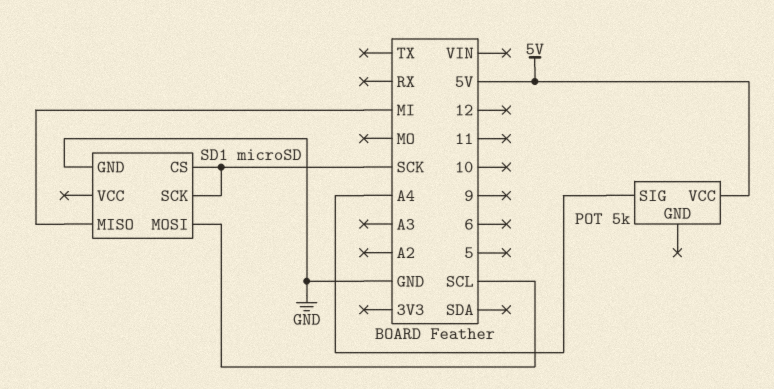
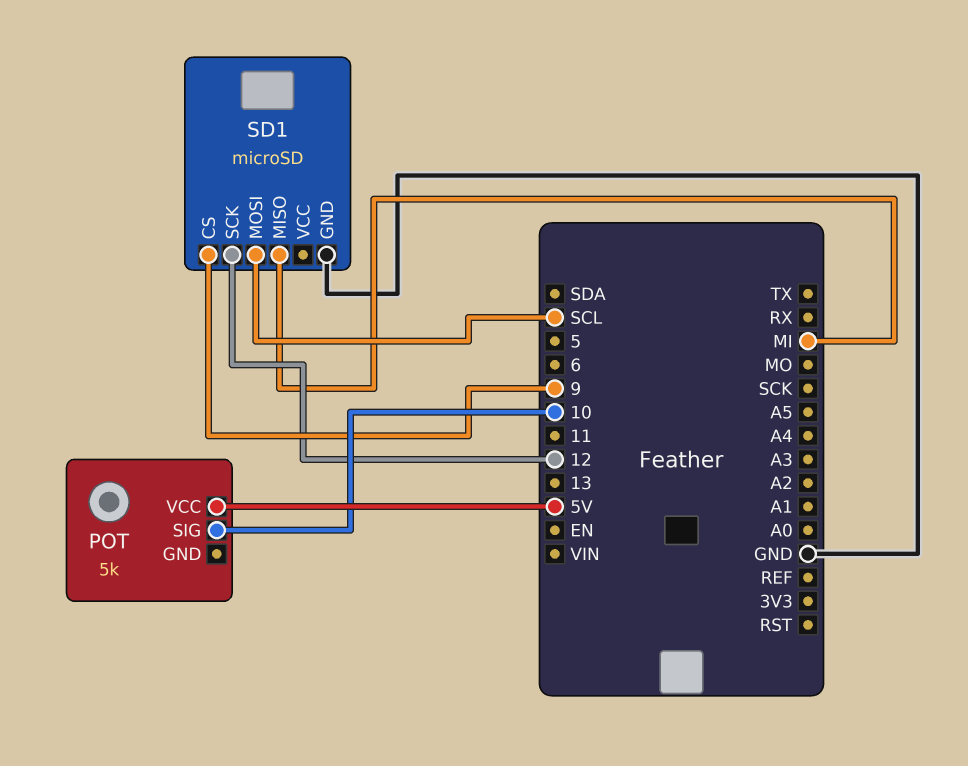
POT pin SIG: A4 -> 10
SD1 pin CS: SCK -> 9
SD1 pin SCK: SCK -> 12

